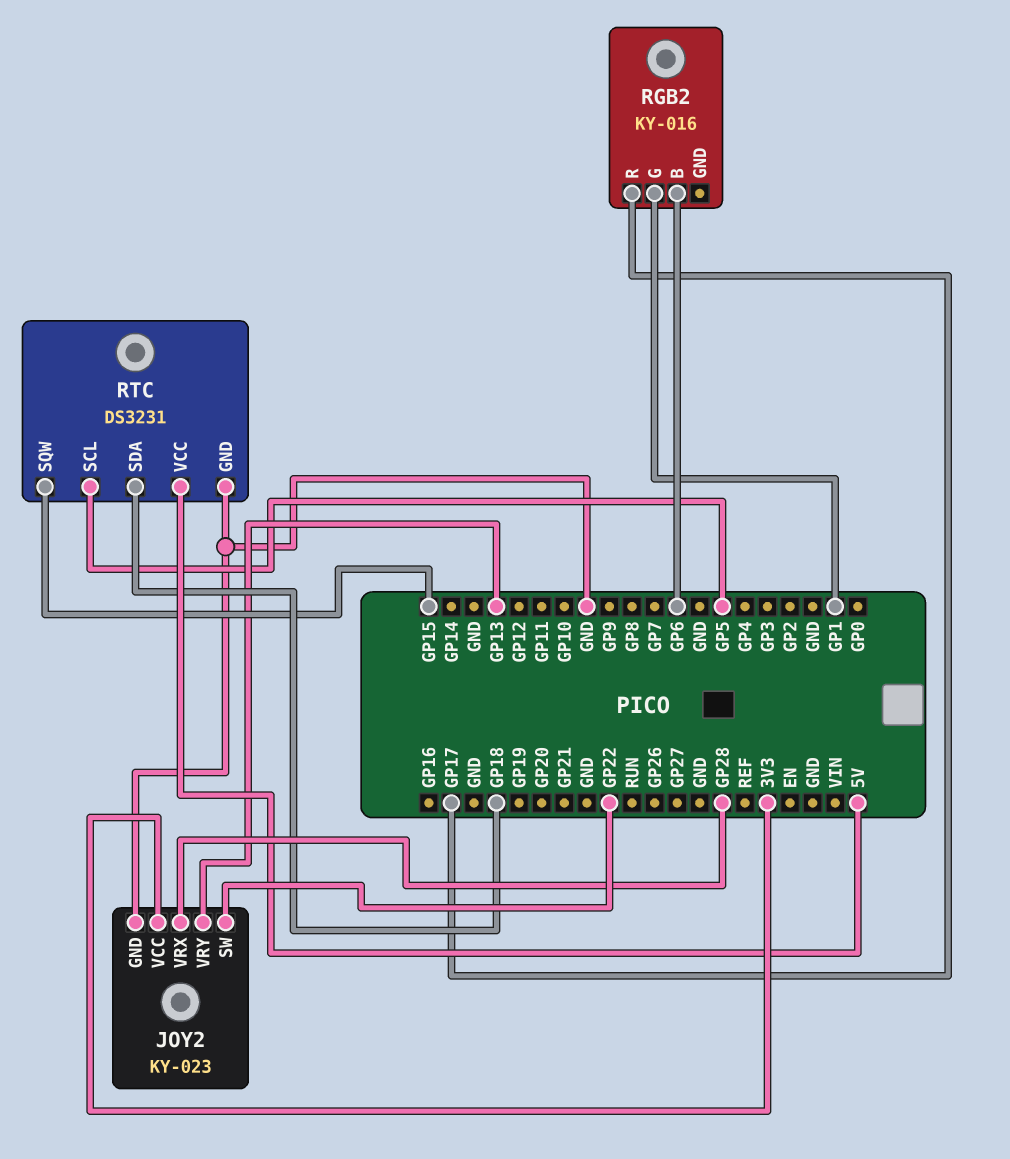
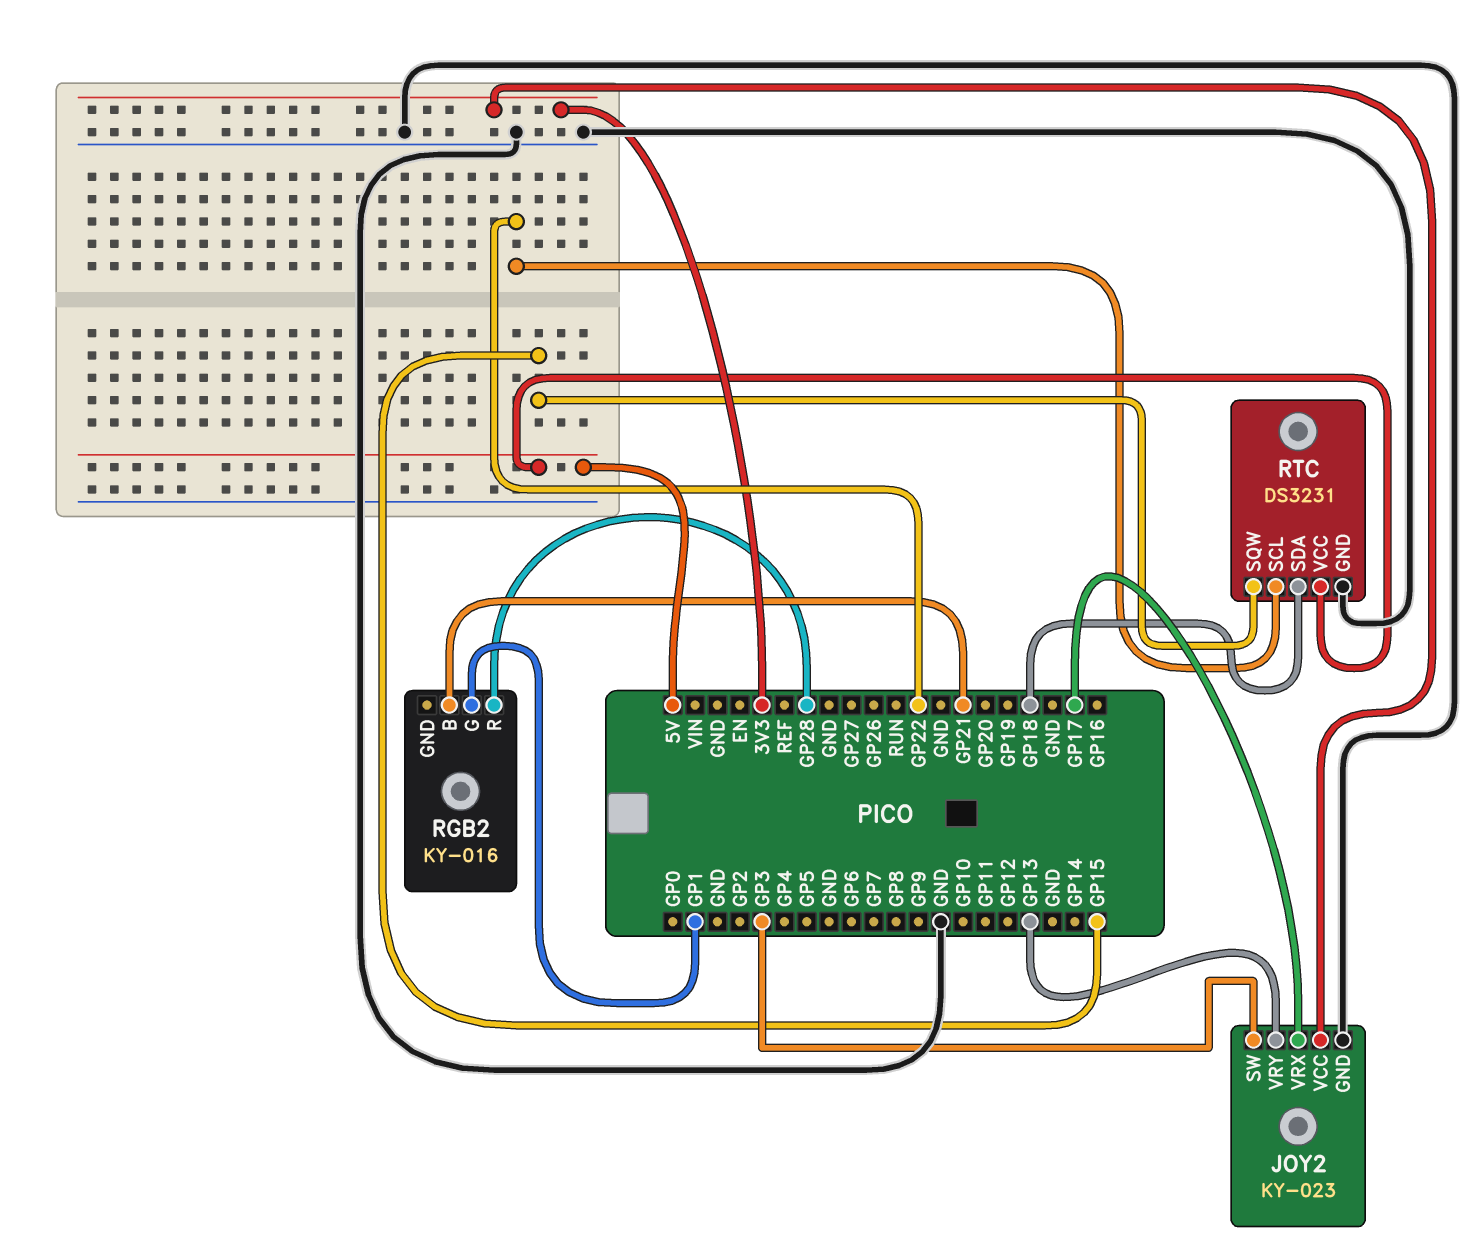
JOY2 pin SW: GP22 -> GP3
JOY2 pin VRX: GP28 -> GP17
RGB2 pin B: GP6 -> GP21
RGB2 pin R: GP17 -> GP28
RTC pin SCL: GP5 -> GP22

